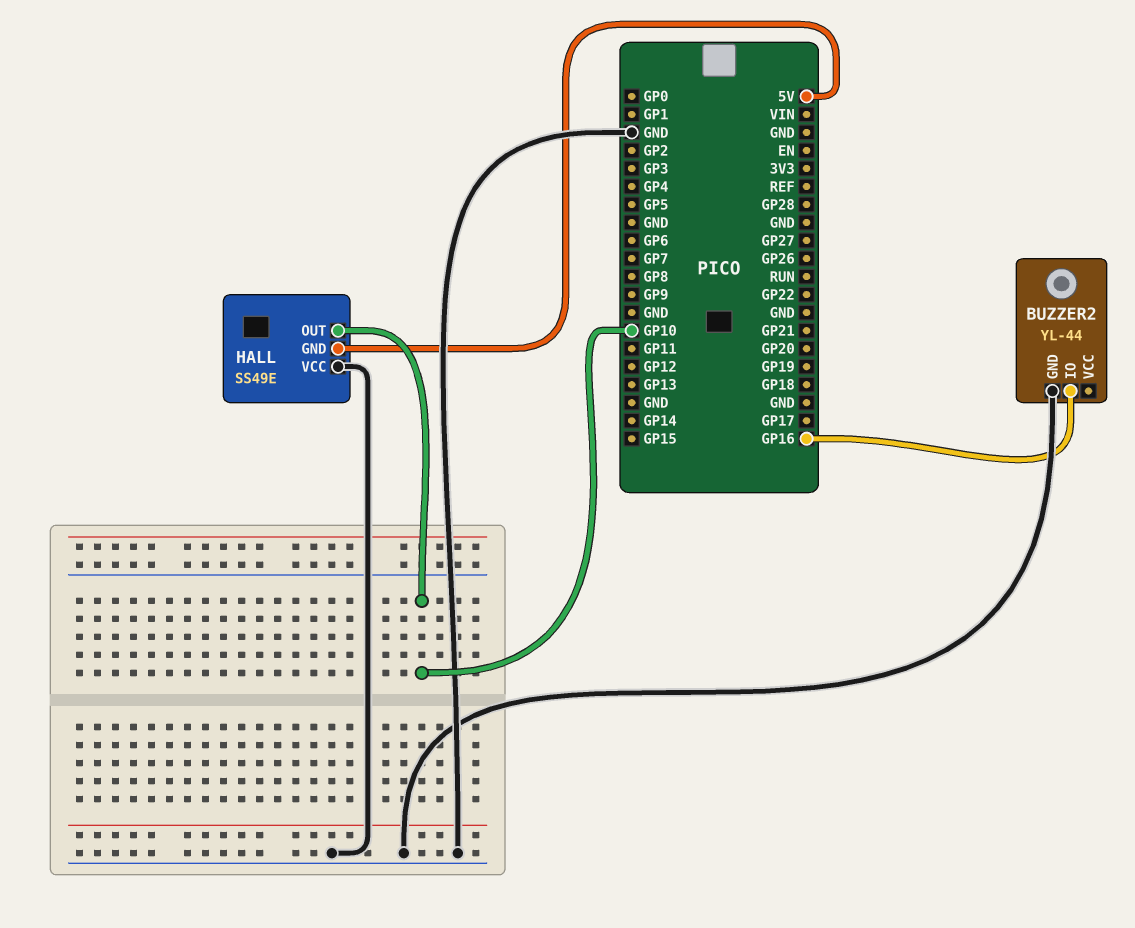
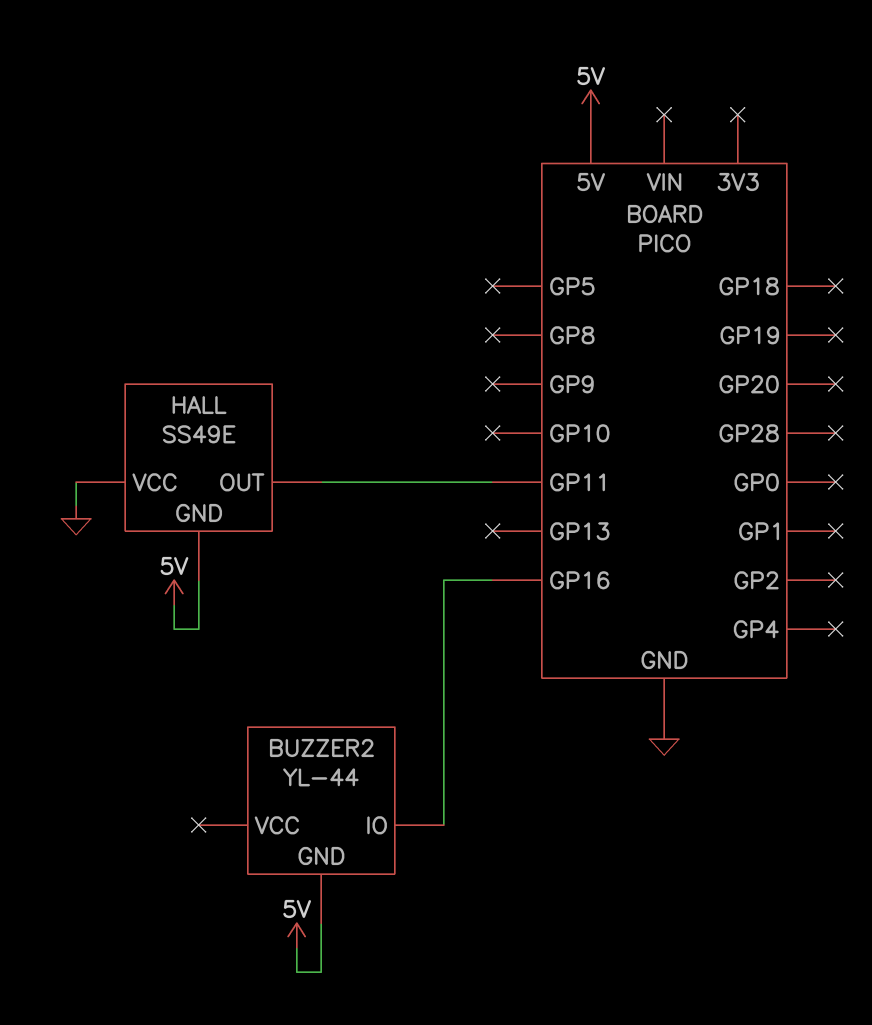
BUZZER2 pin GND: GND -> 5V
HALL pin OUT: GP10 -> GP11

